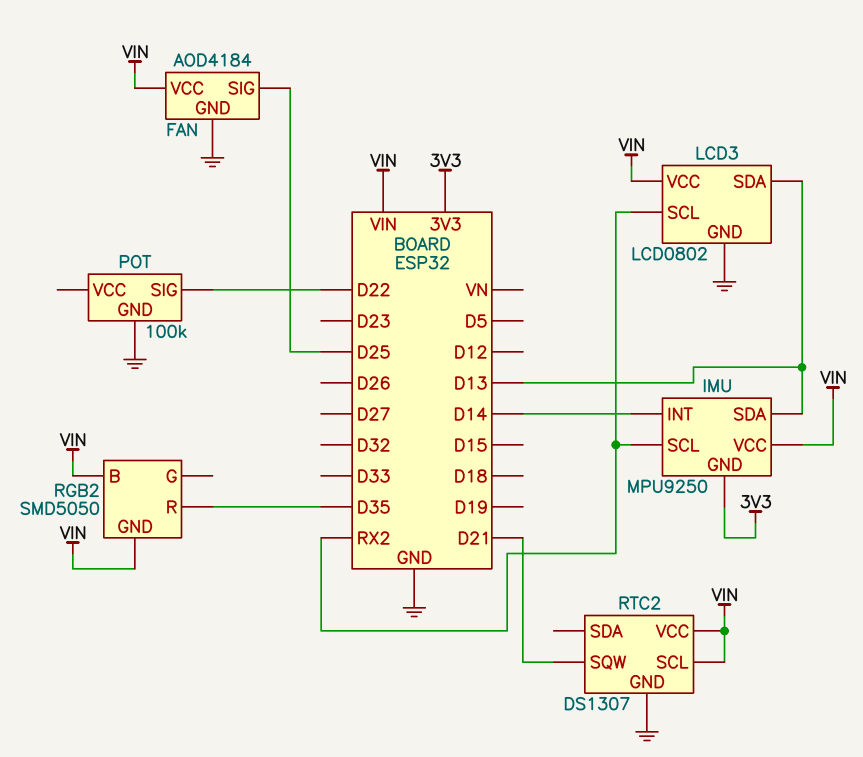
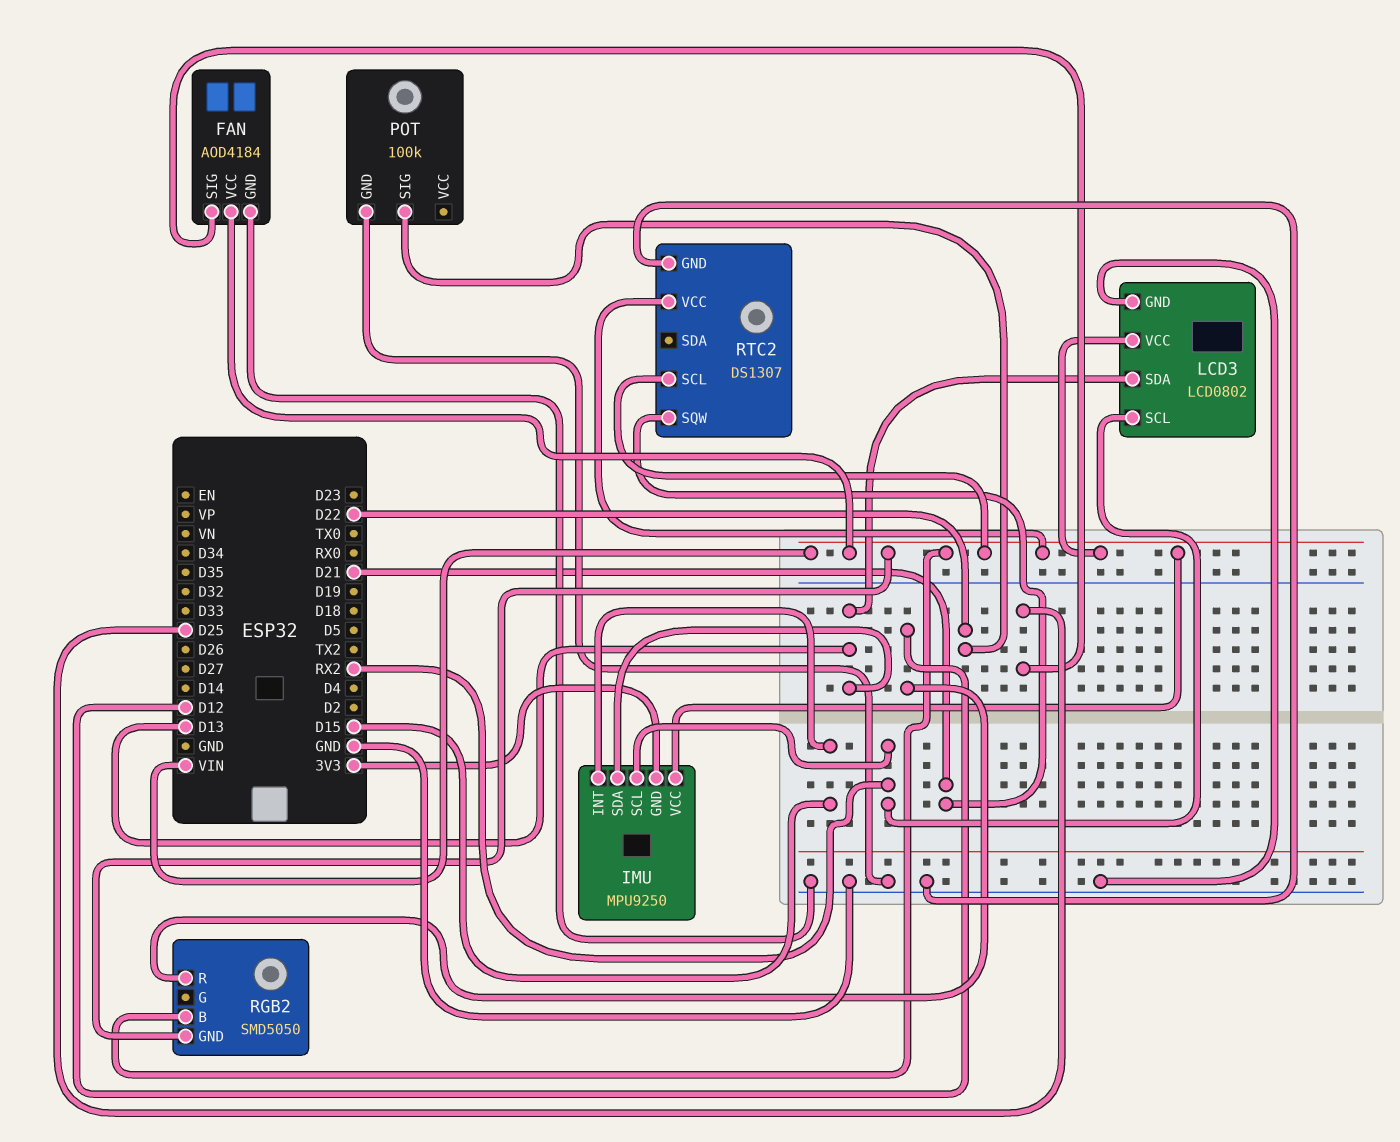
IMU pin INT: D14 -> D15
RGB2 pin R: D35 -> D12

